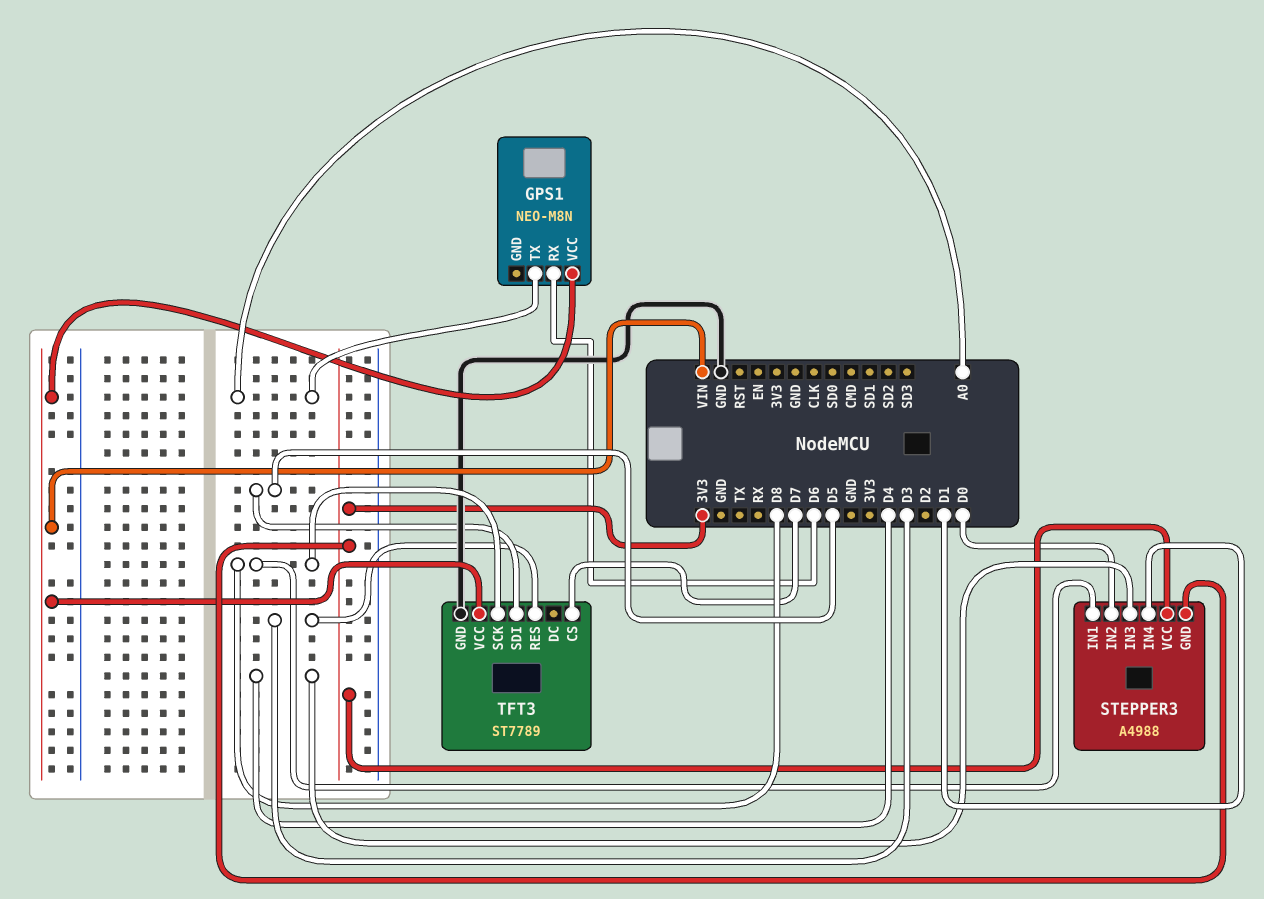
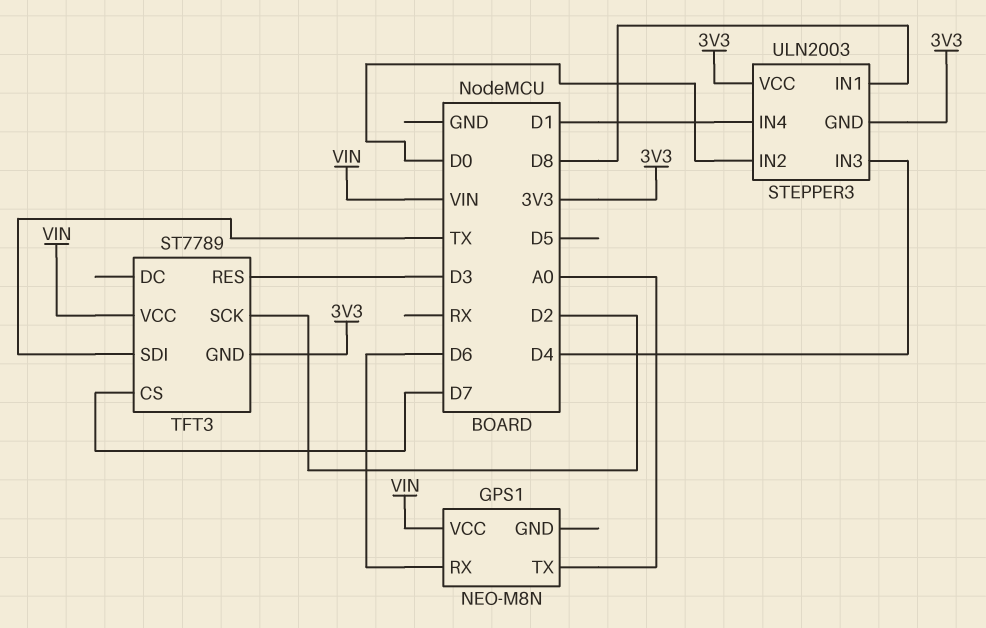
STEPPER3: A4988 -> ULN2003
TFT3 pin GND: GND -> 3V3
TFT3 pin SCK: D8 -> D2
TFT3 pin SDI: D5 -> TX

